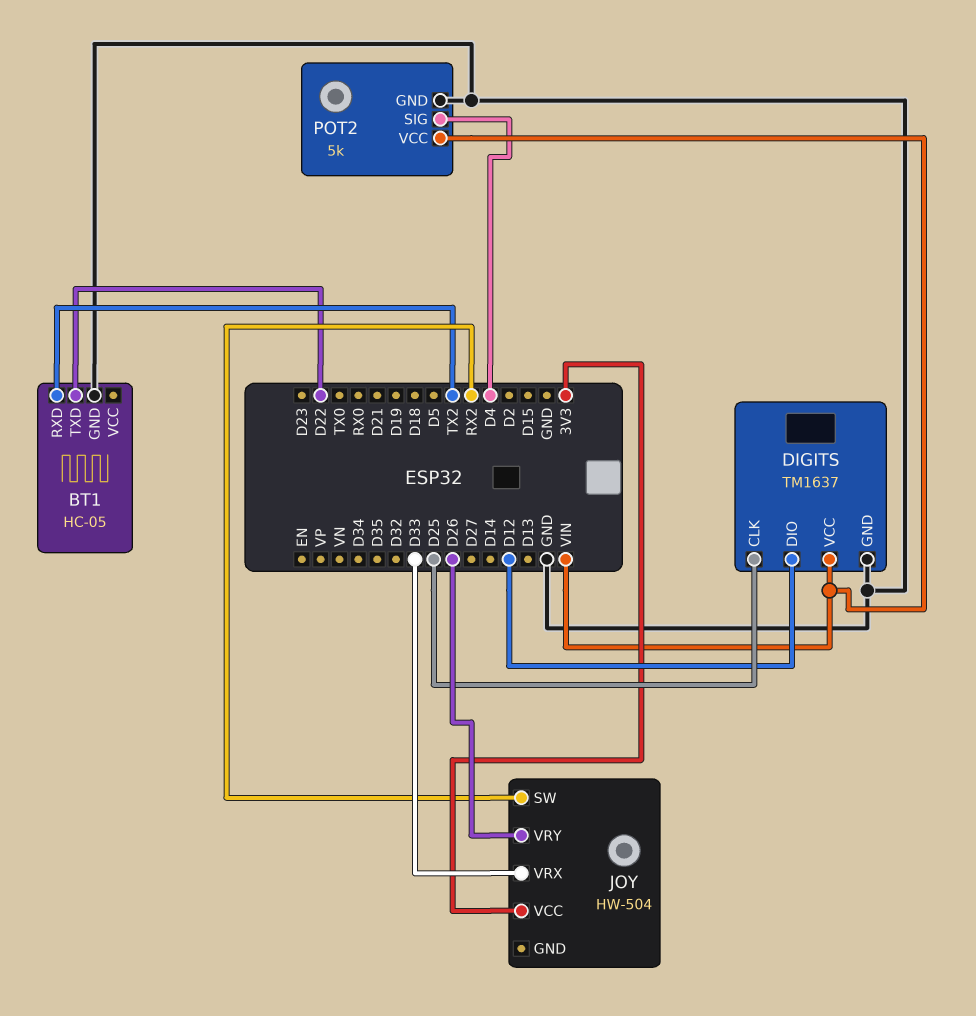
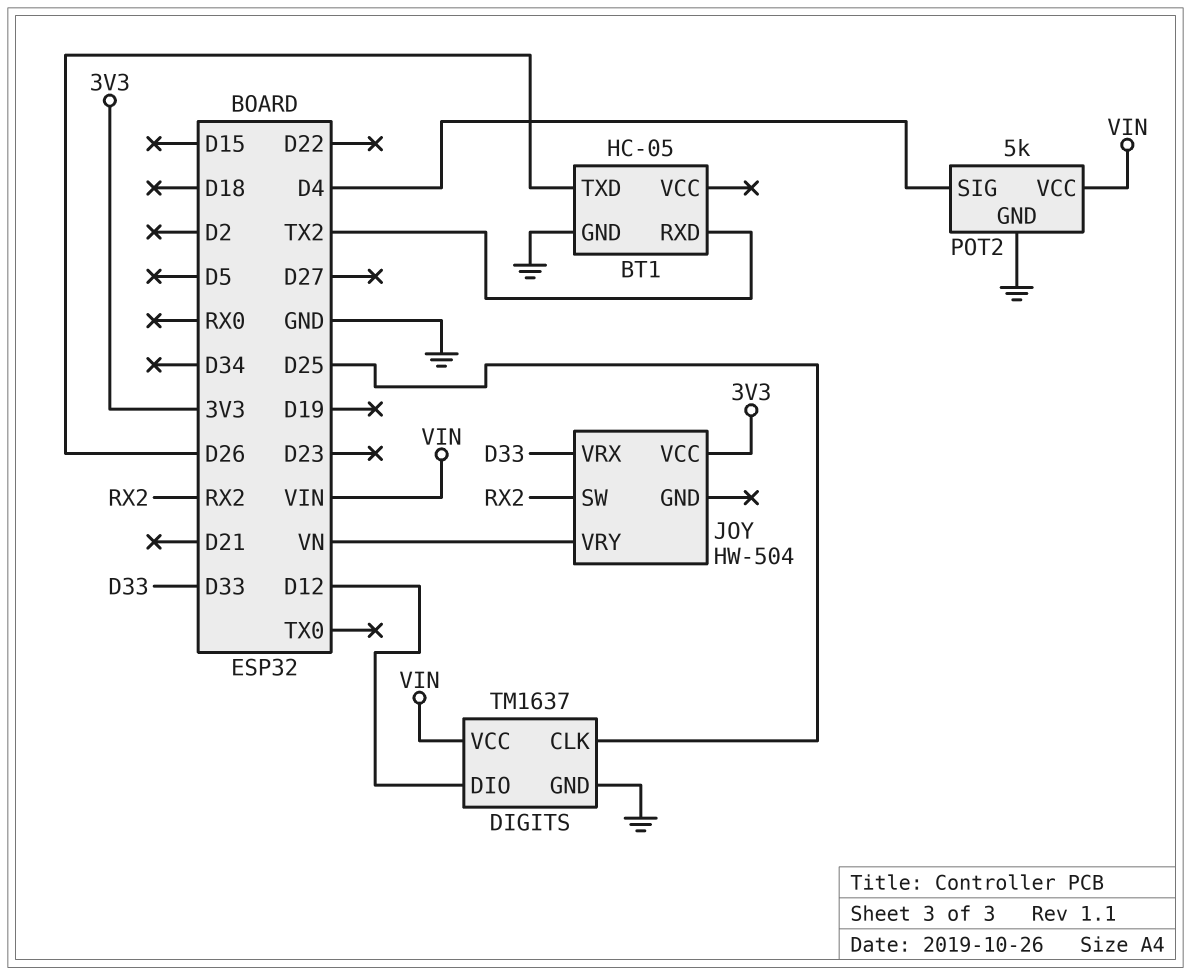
BT1 pin TXD: D22 -> D26
JOY pin VRY: D26 -> VN

